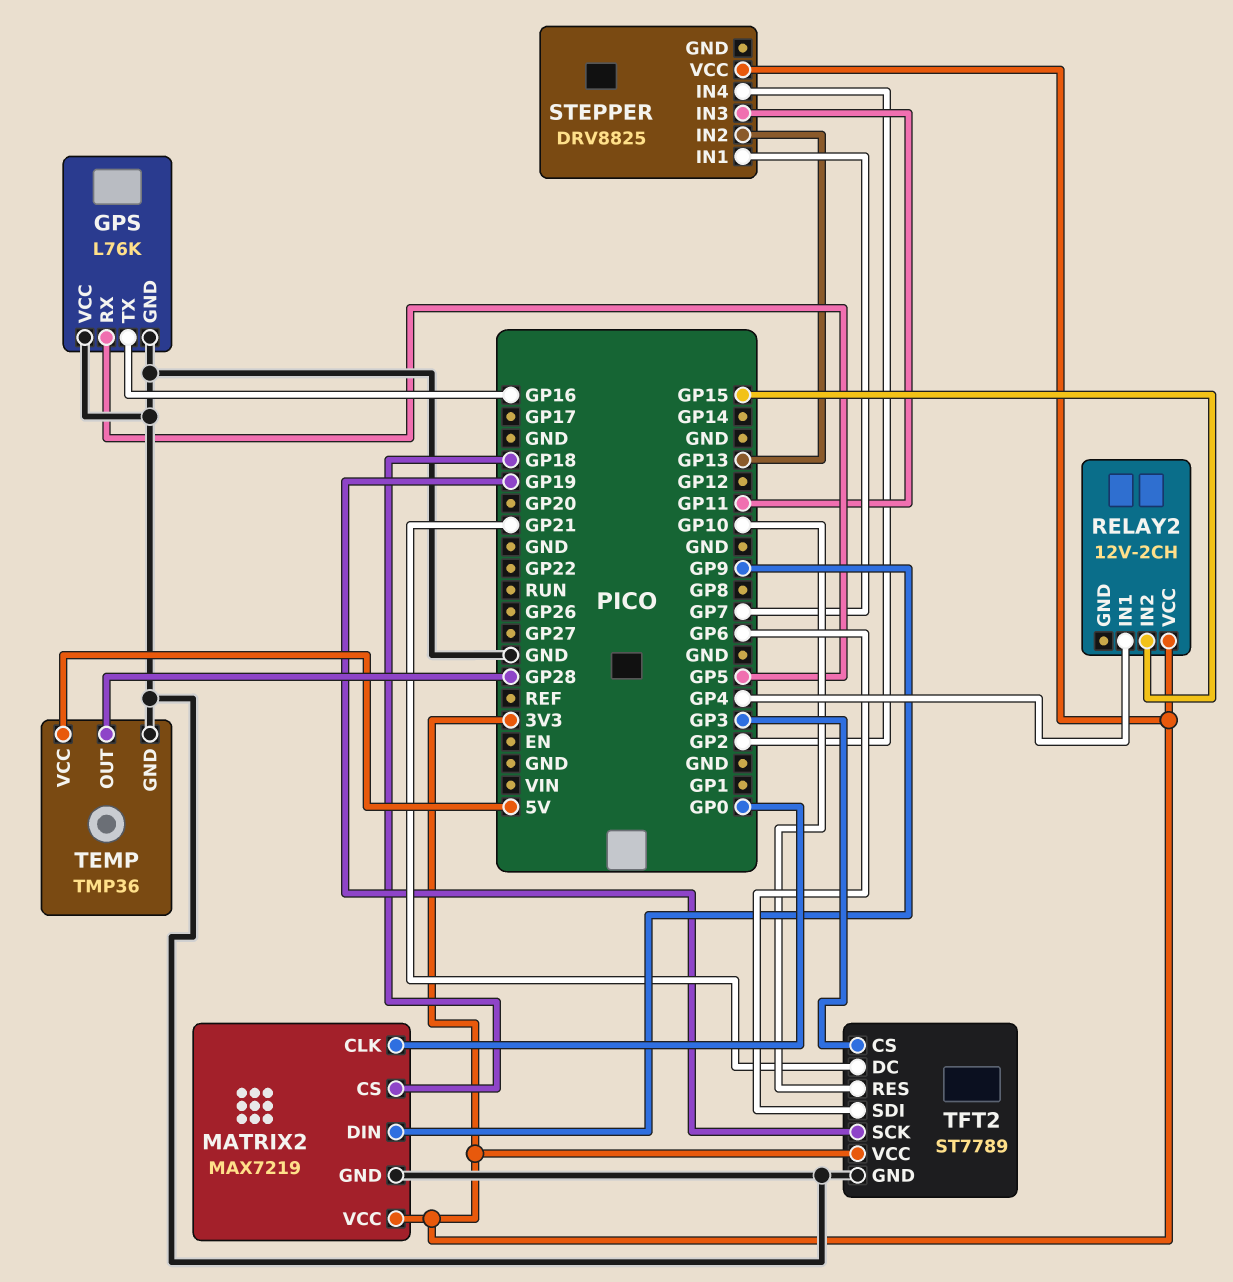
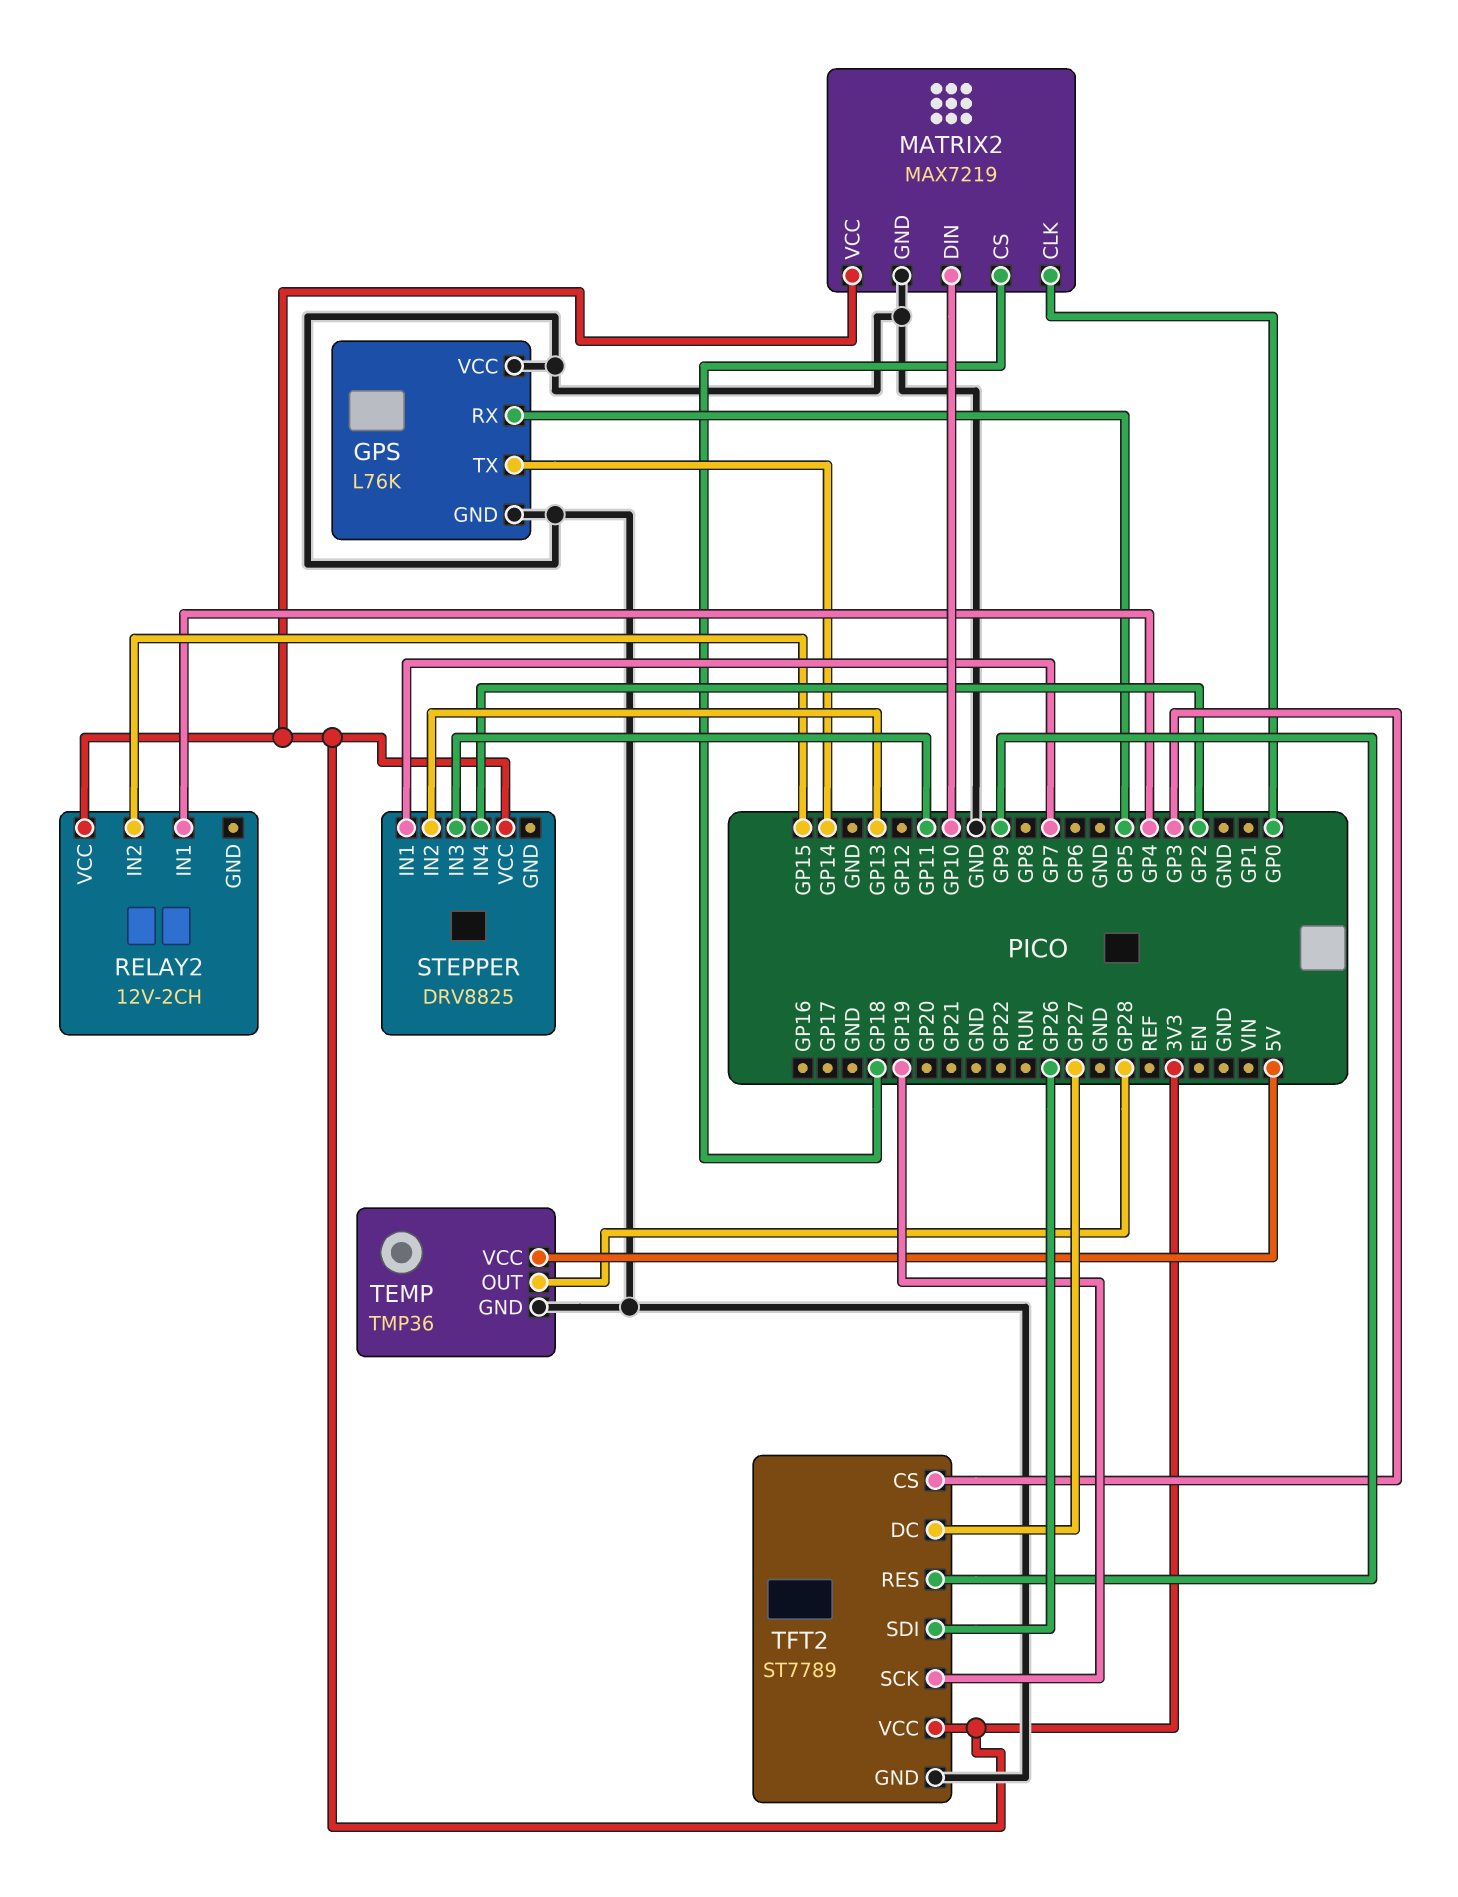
GPS pin TX: GP16 -> GP14
MATRIX2 pin DIN: GP9 -> GP10
TFT2 pin DC: GP21 -> GP27
TFT2 pin RES: GP10 -> GP9
TFT2 pin SDI: GP6 -> GP26

